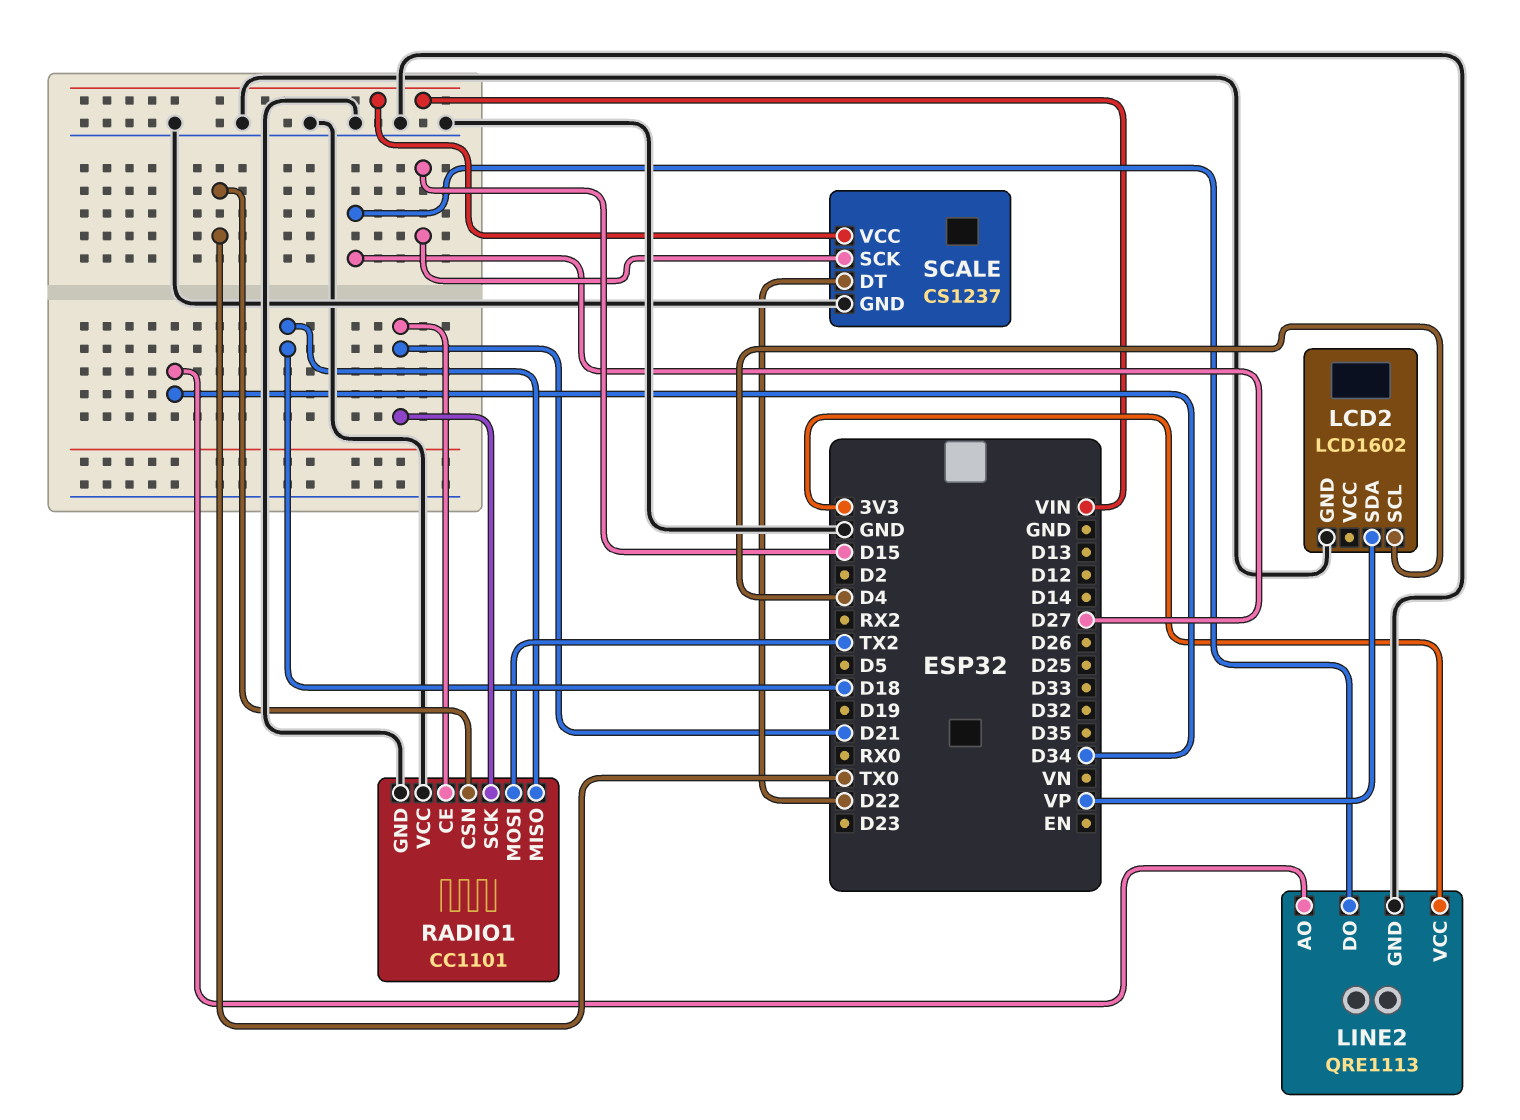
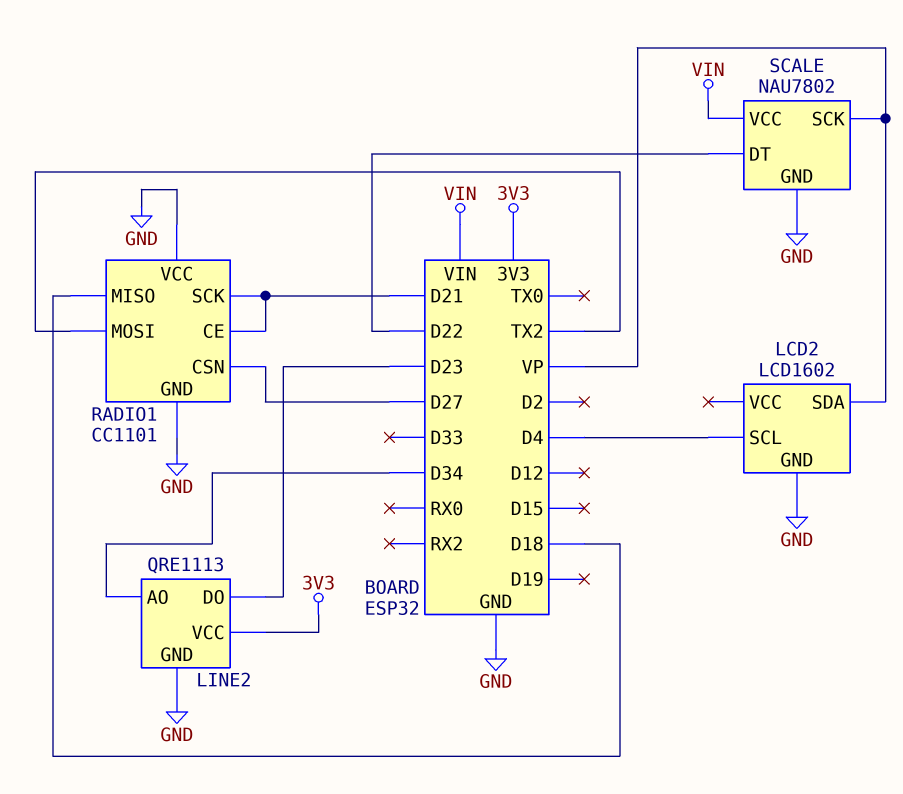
LINE2 pin DO: D27 -> D23
RADIO1 pin CSN: TX0 -> D27
SCALE: CS1237 -> NAU7802
SCALE pin SCK: D15 -> VP

